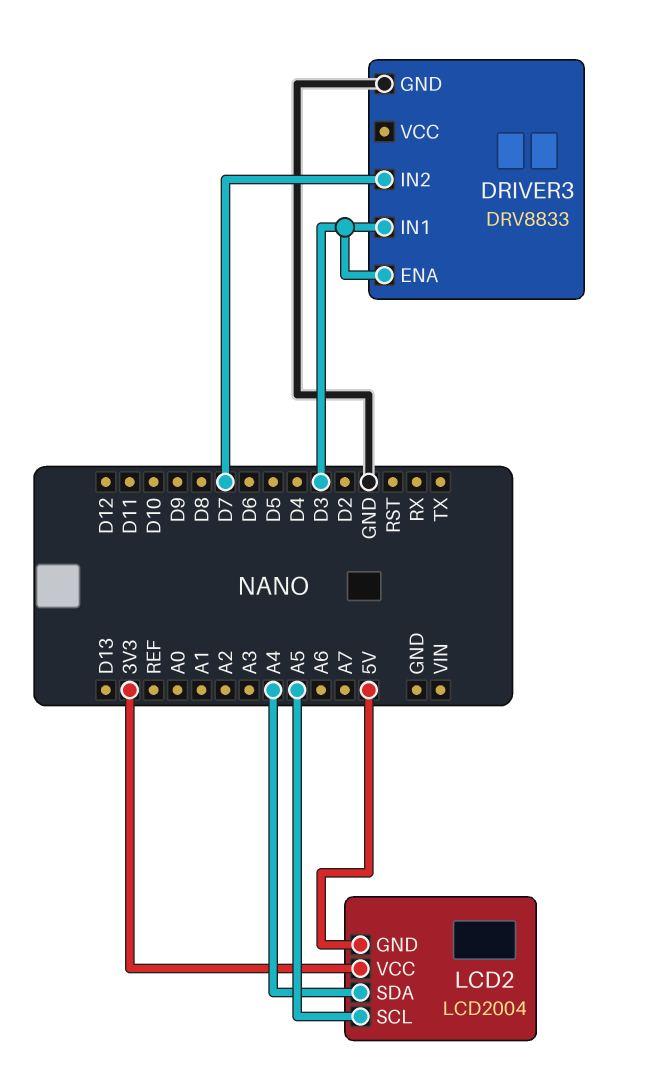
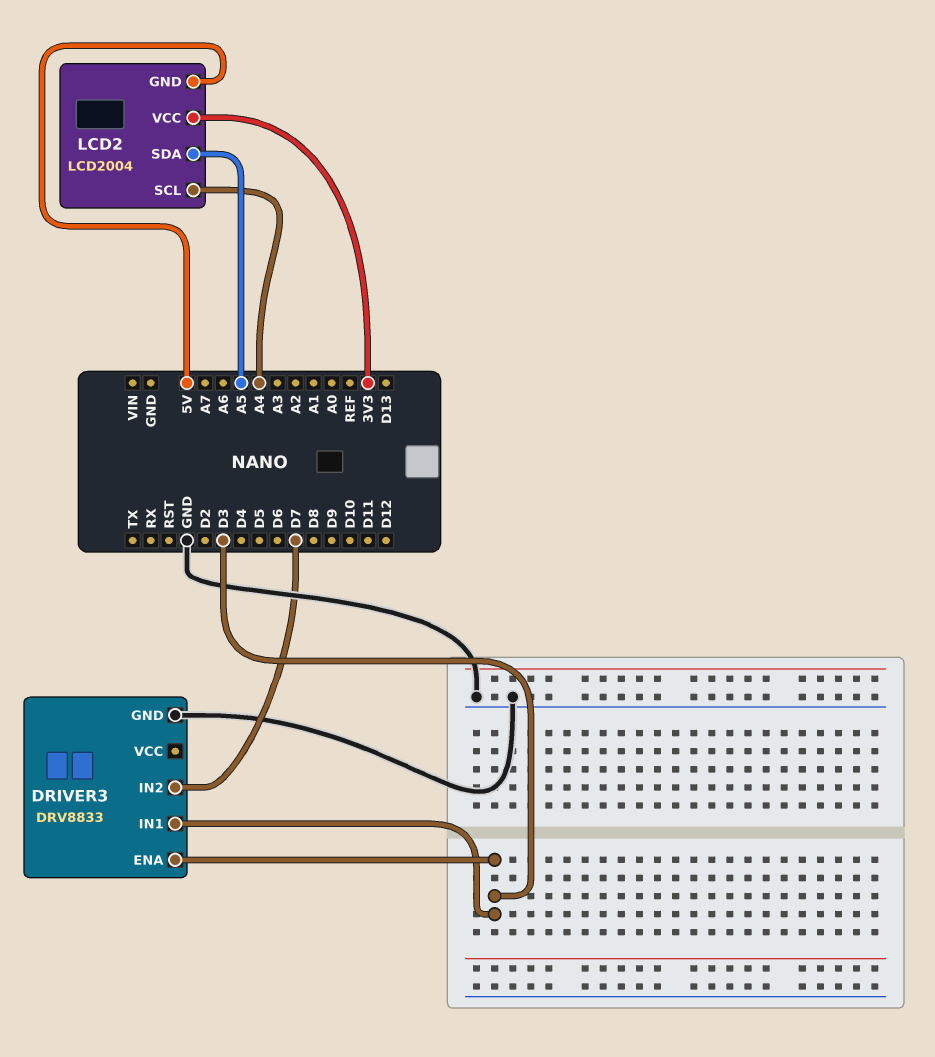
LCD2 pin SCL: A5 -> A4
LCD2 pin SDA: A4 -> A5

